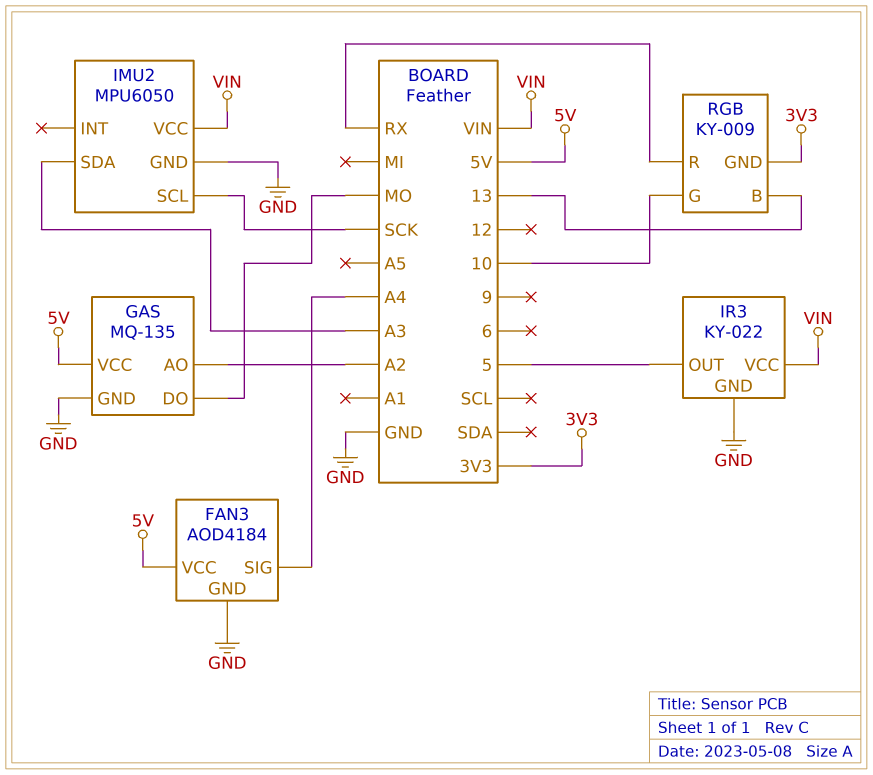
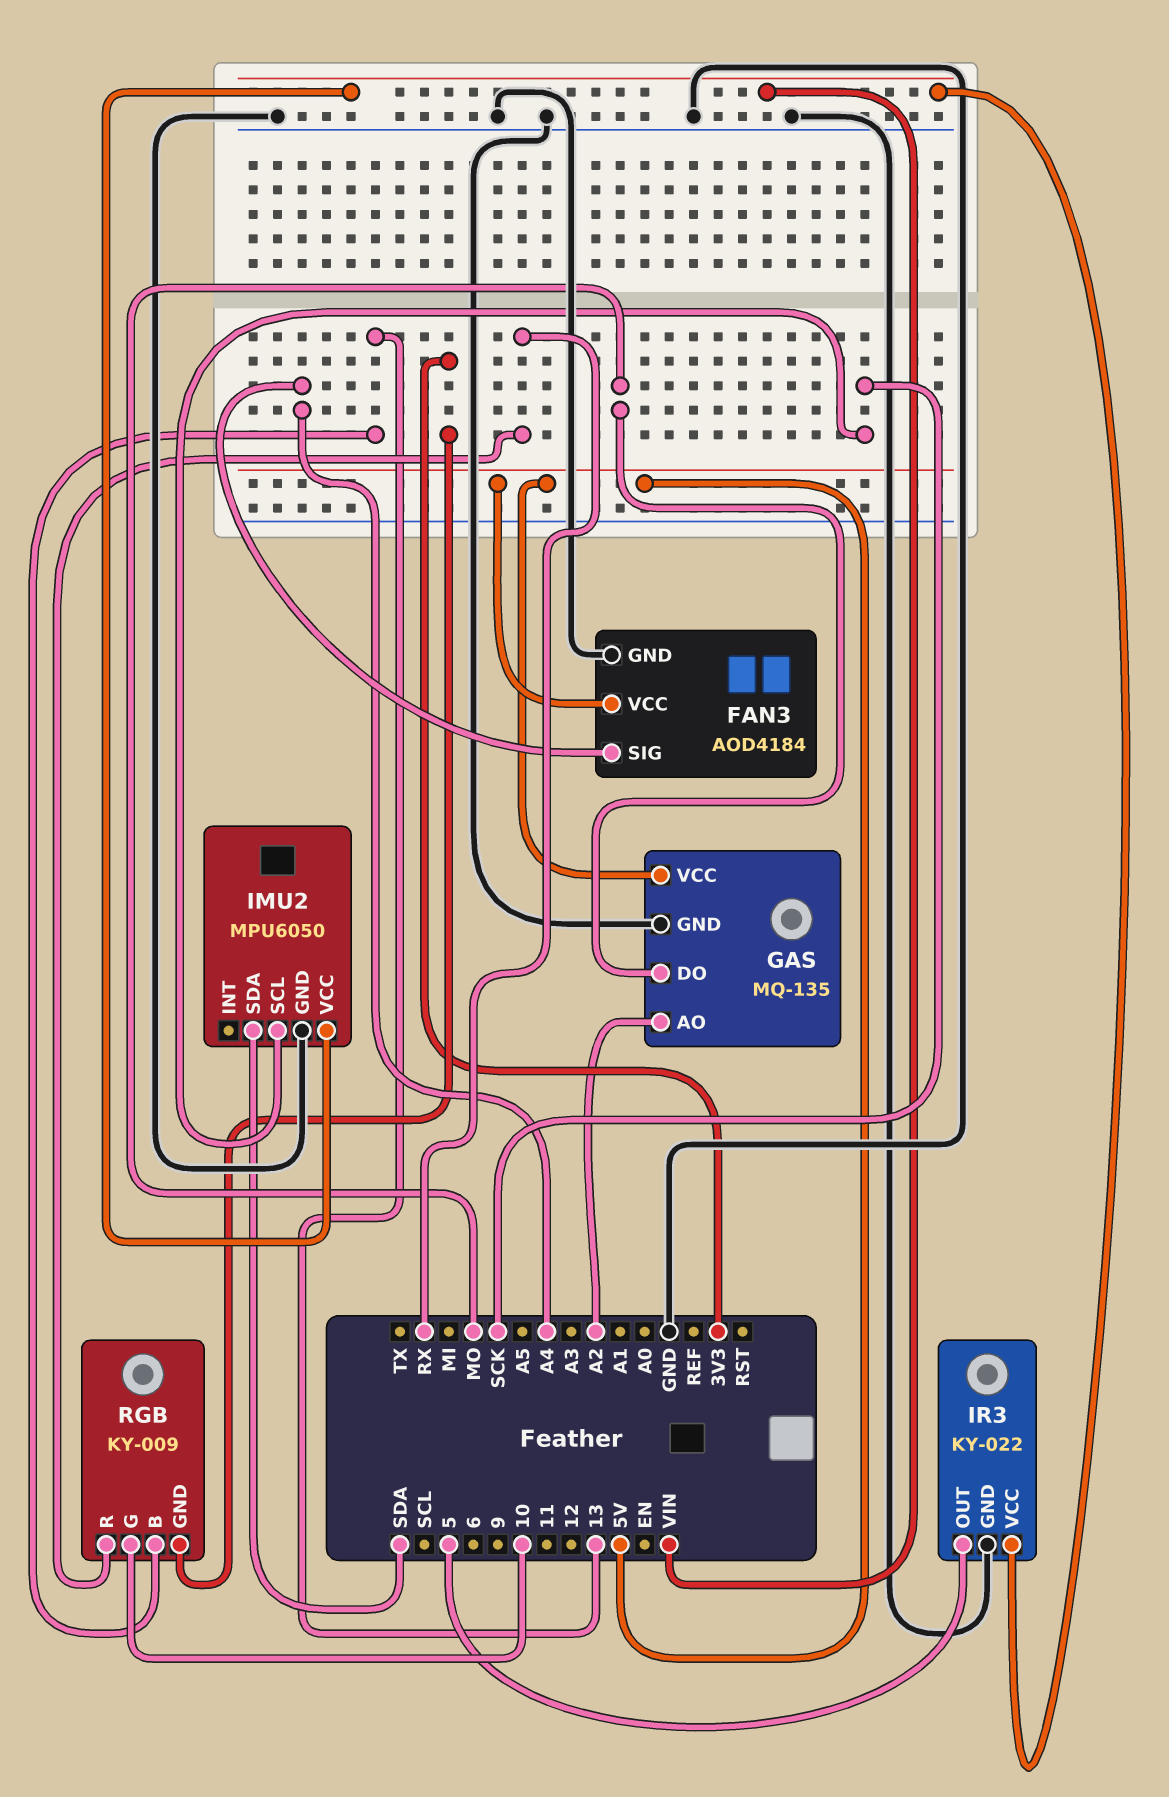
IMU2 pin SDA: A3 -> SDA

